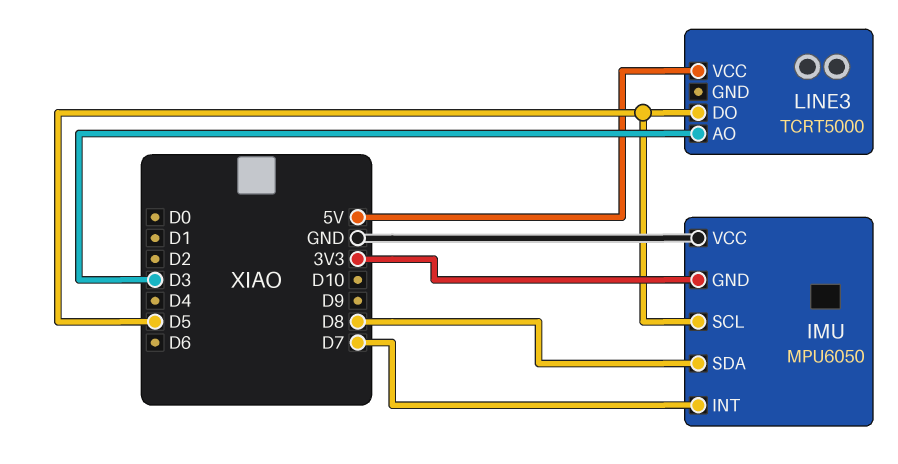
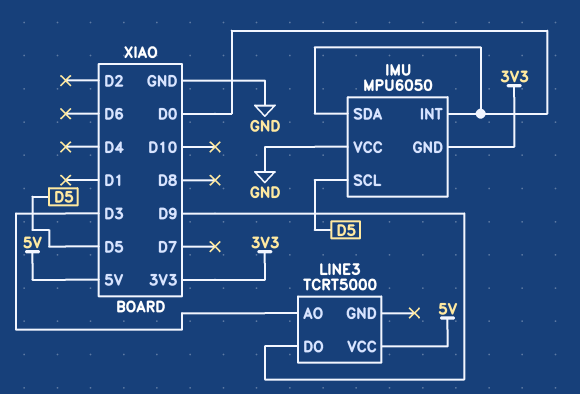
IMU pin INT: D7 -> D0
IMU pin SDA: D8 -> D0
LINE3 pin DO: D5 -> D9

